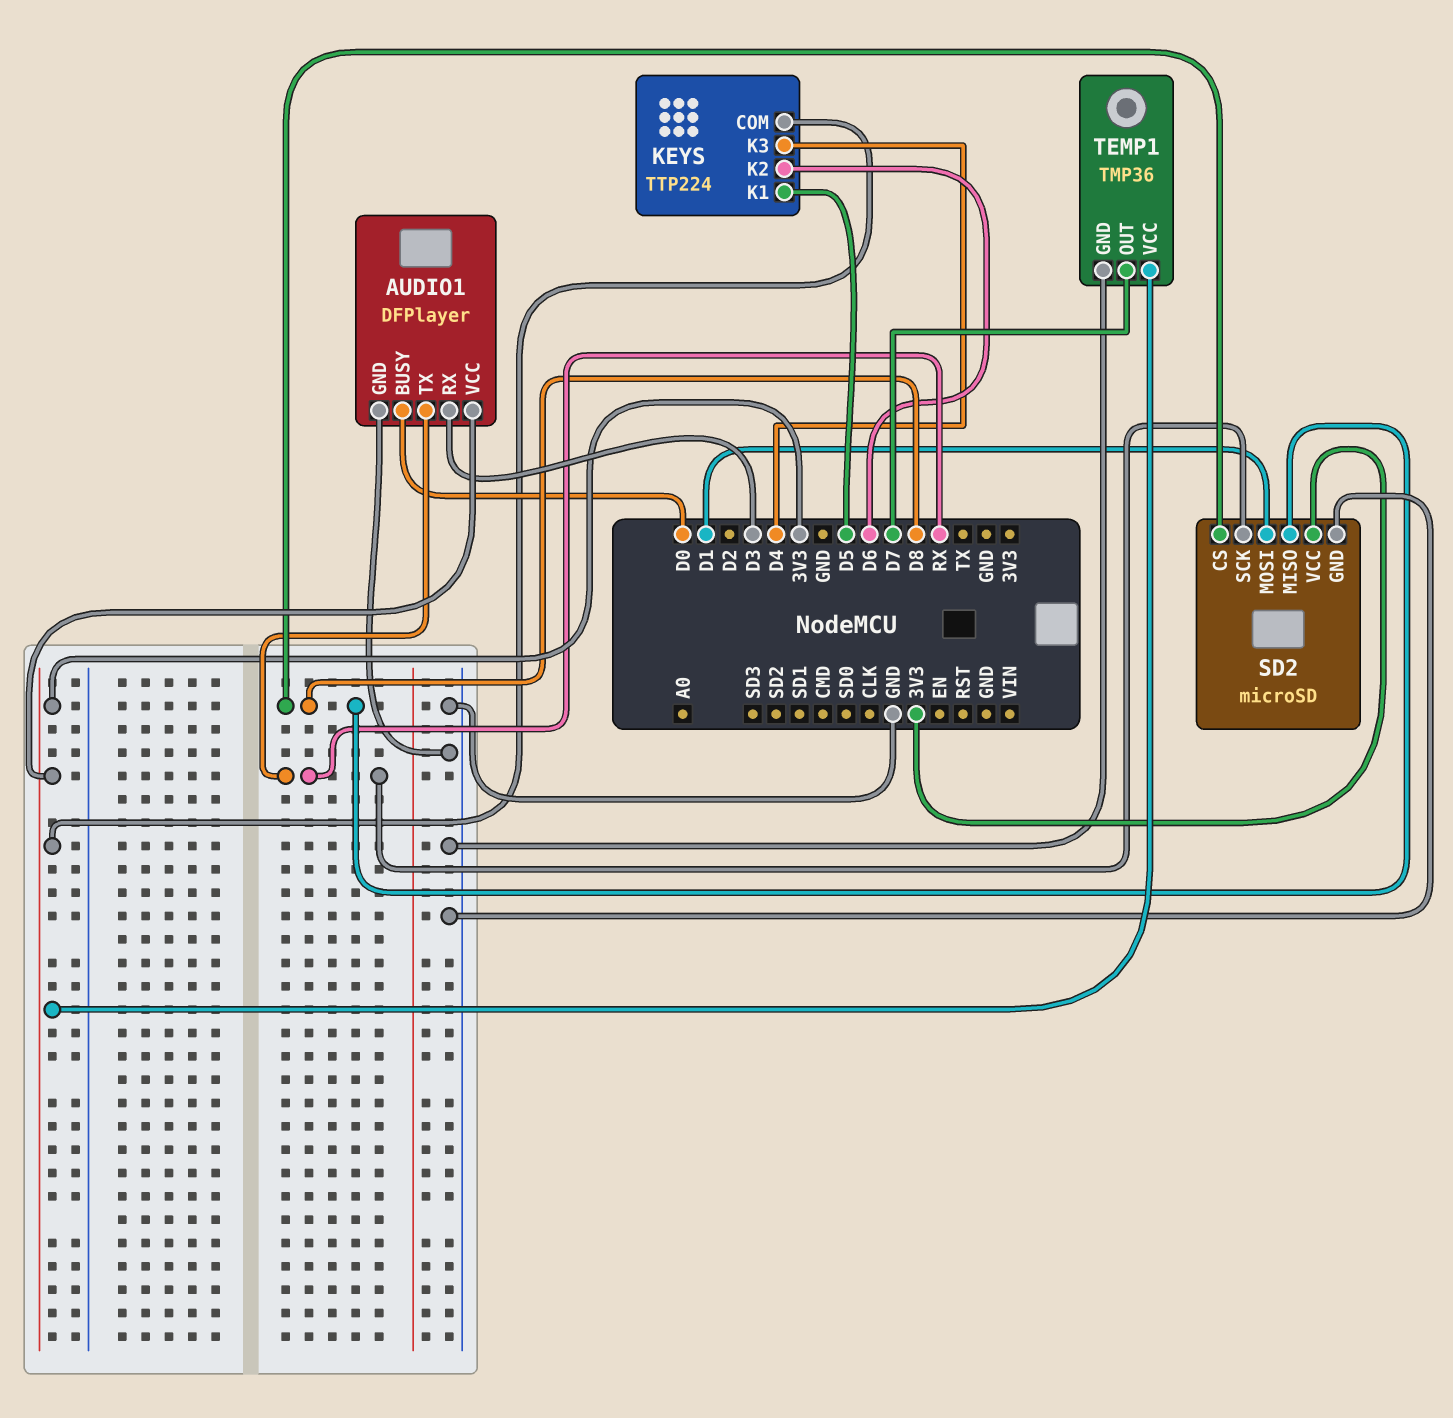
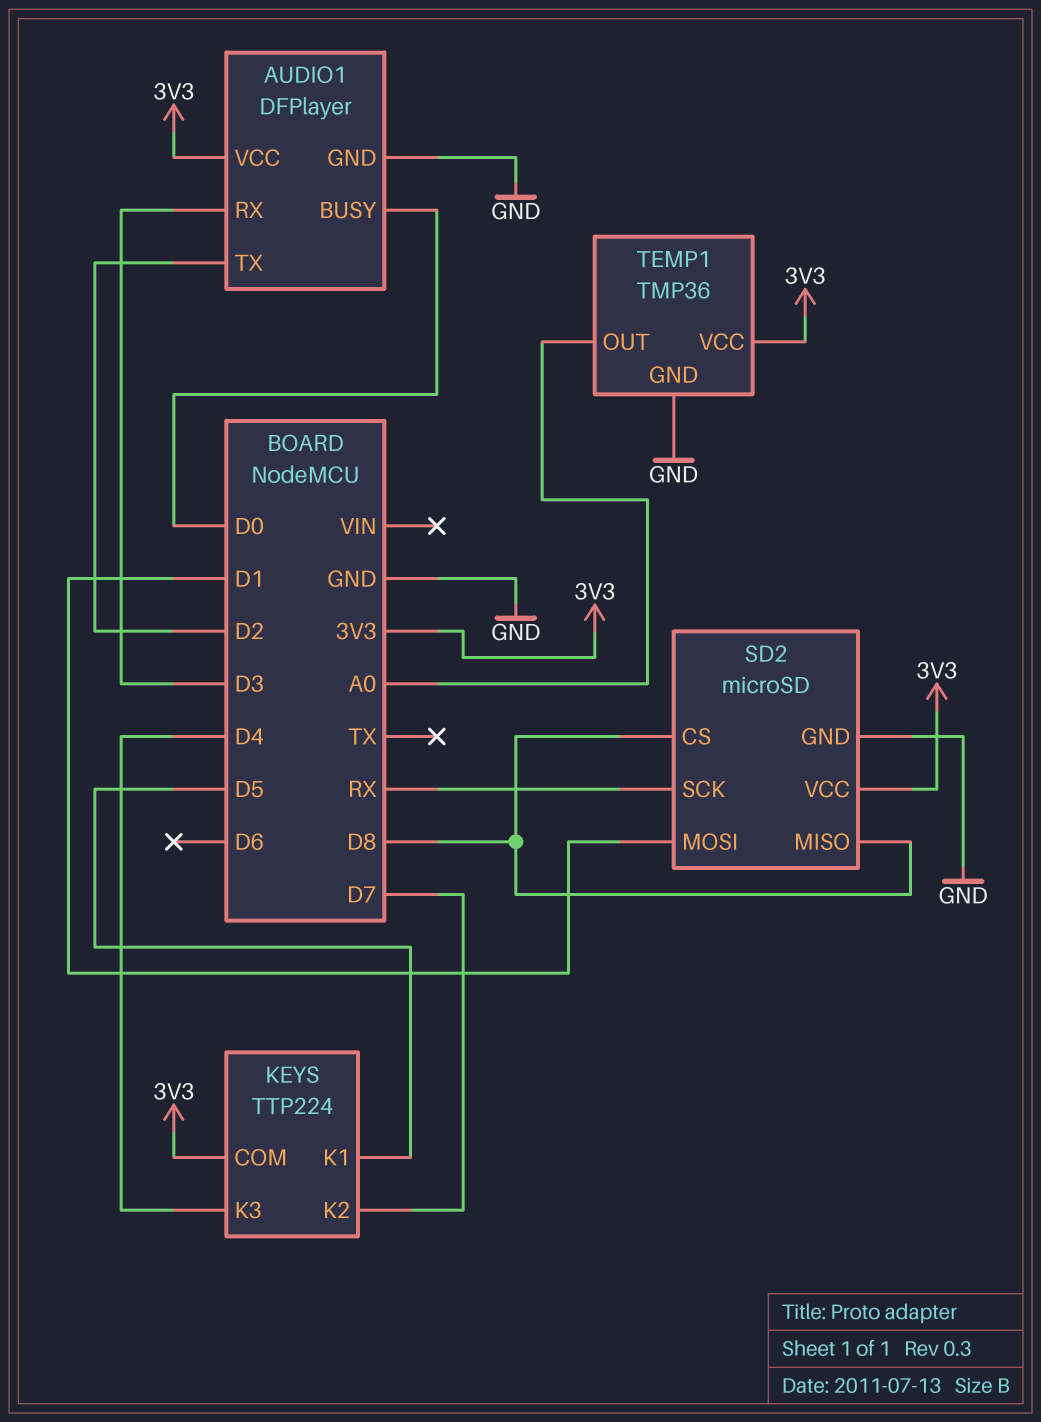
AUDIO1 pin TX: RX -> D2
KEYS pin K2: D6 -> D7
TEMP1 pin OUT: D7 -> A0

